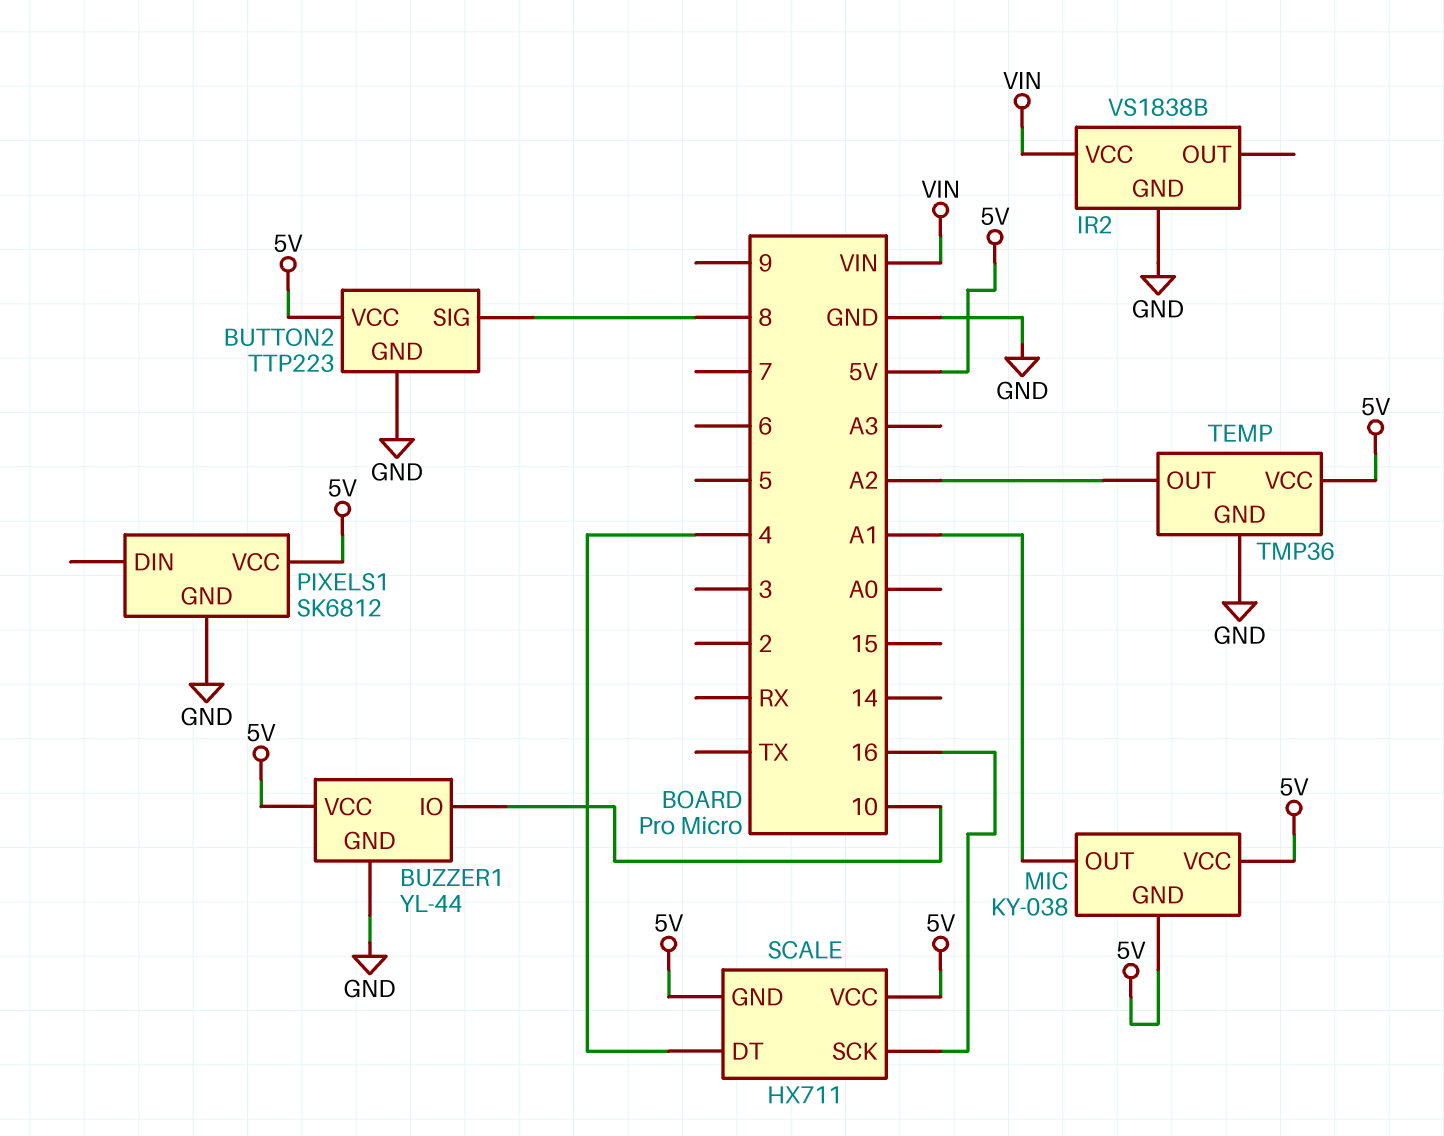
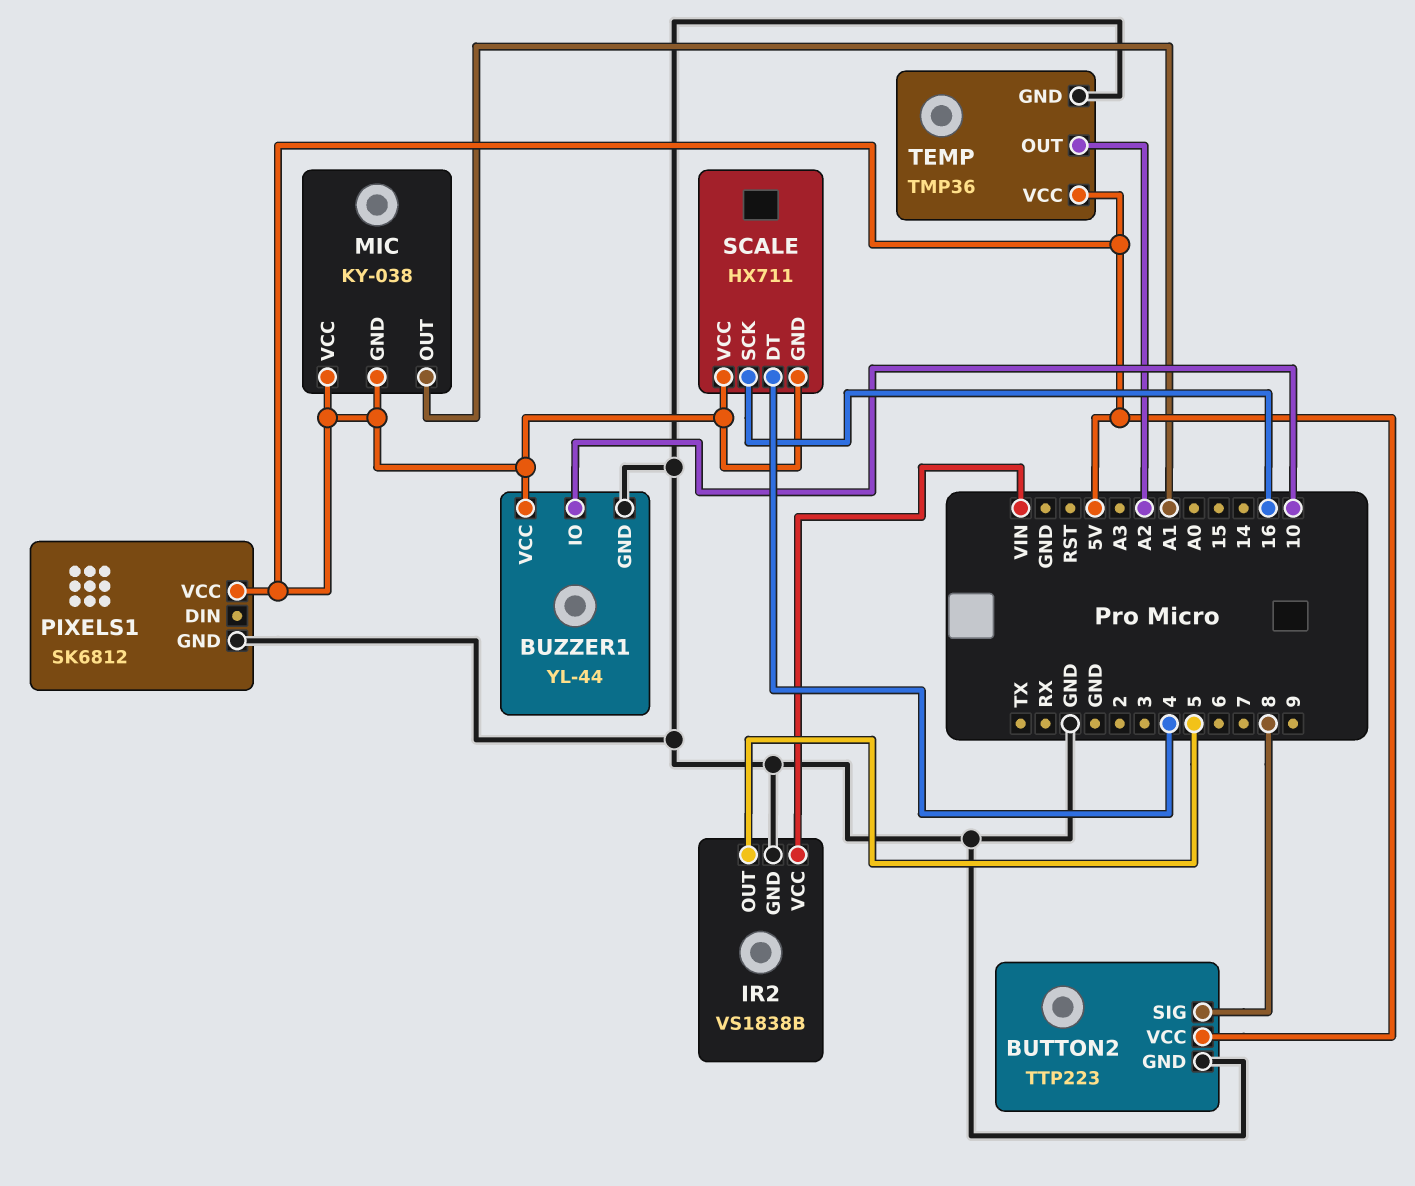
IR2 pin OUT: none -> 5

